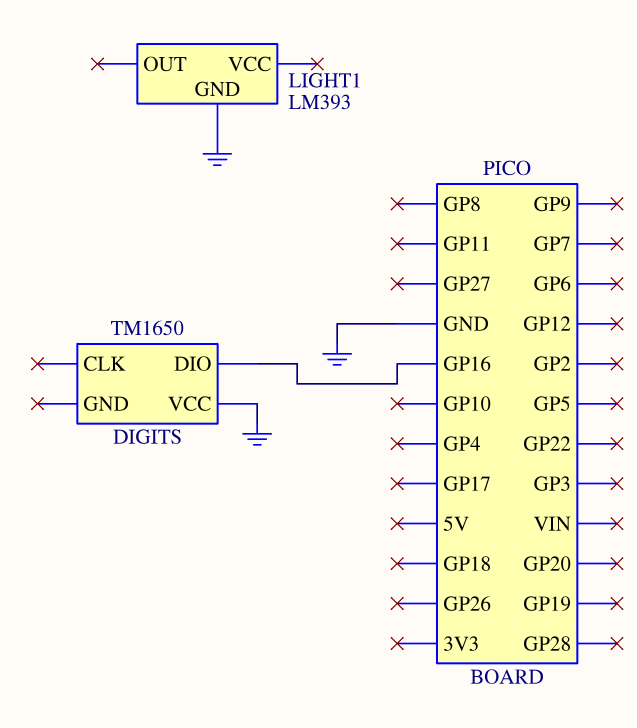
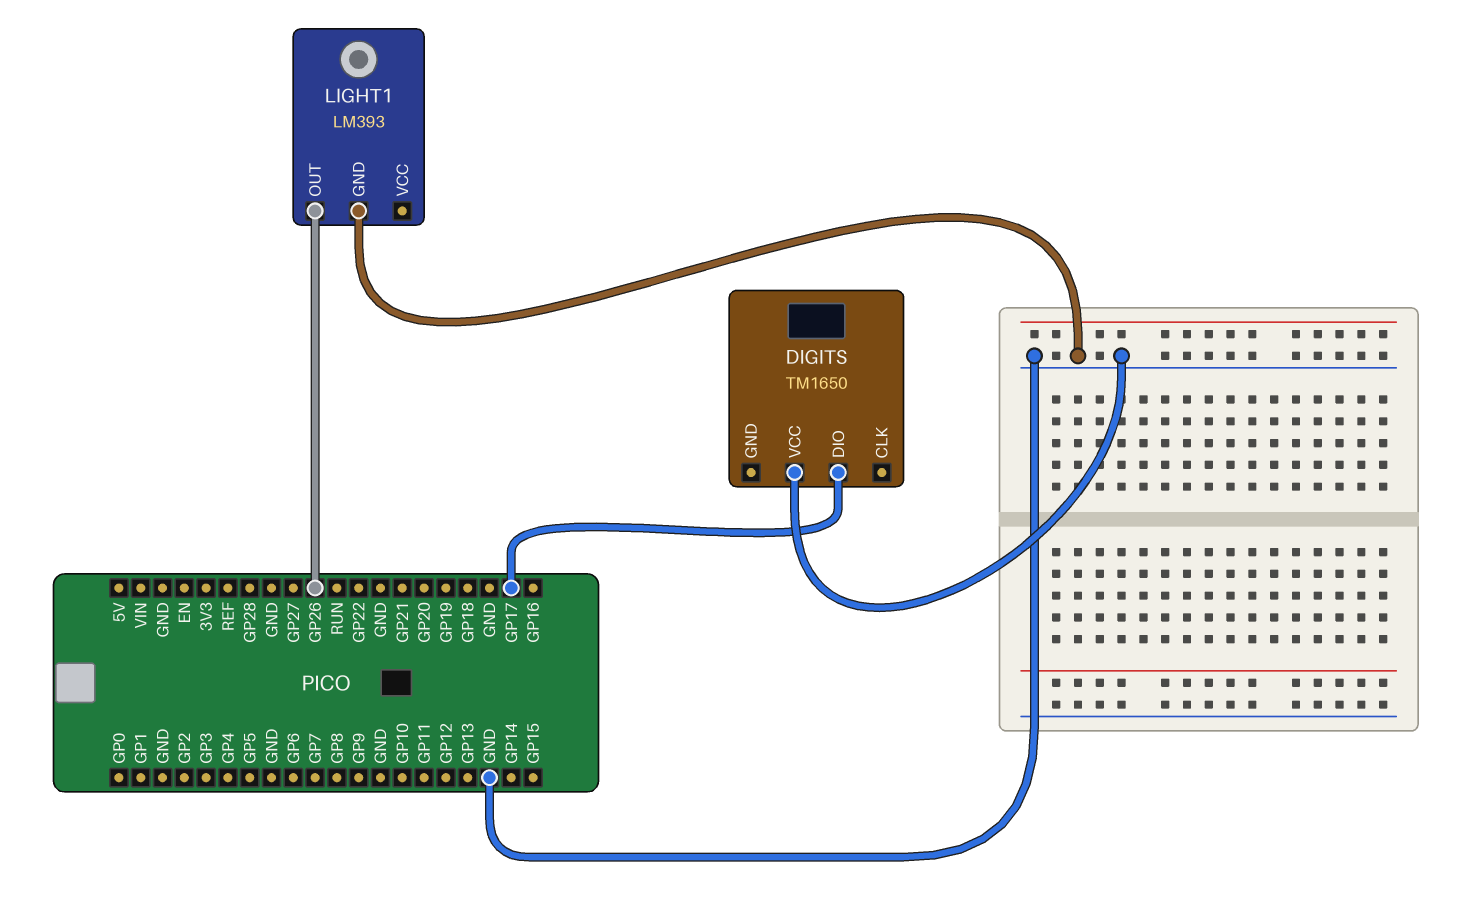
DIGITS pin DIO: GP16 -> GP17
LIGHT1 pin OUT: none -> GP26

